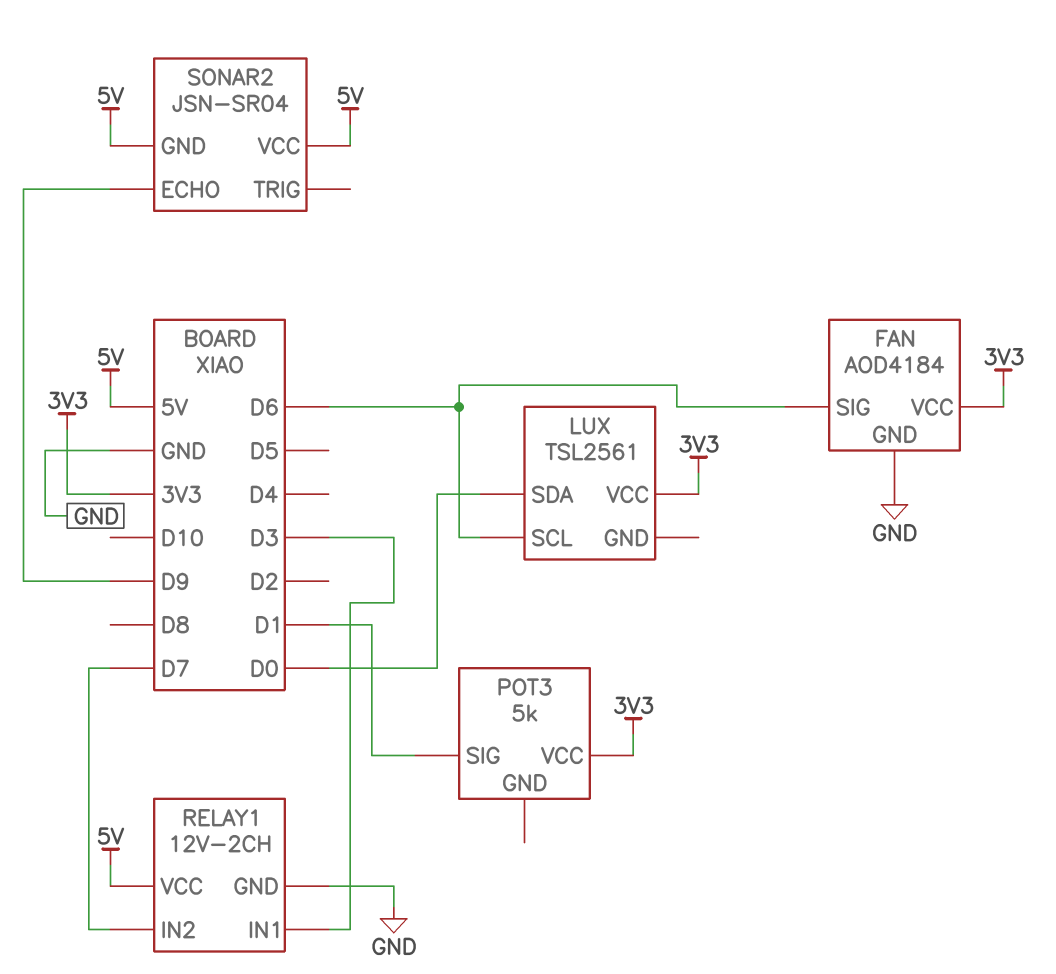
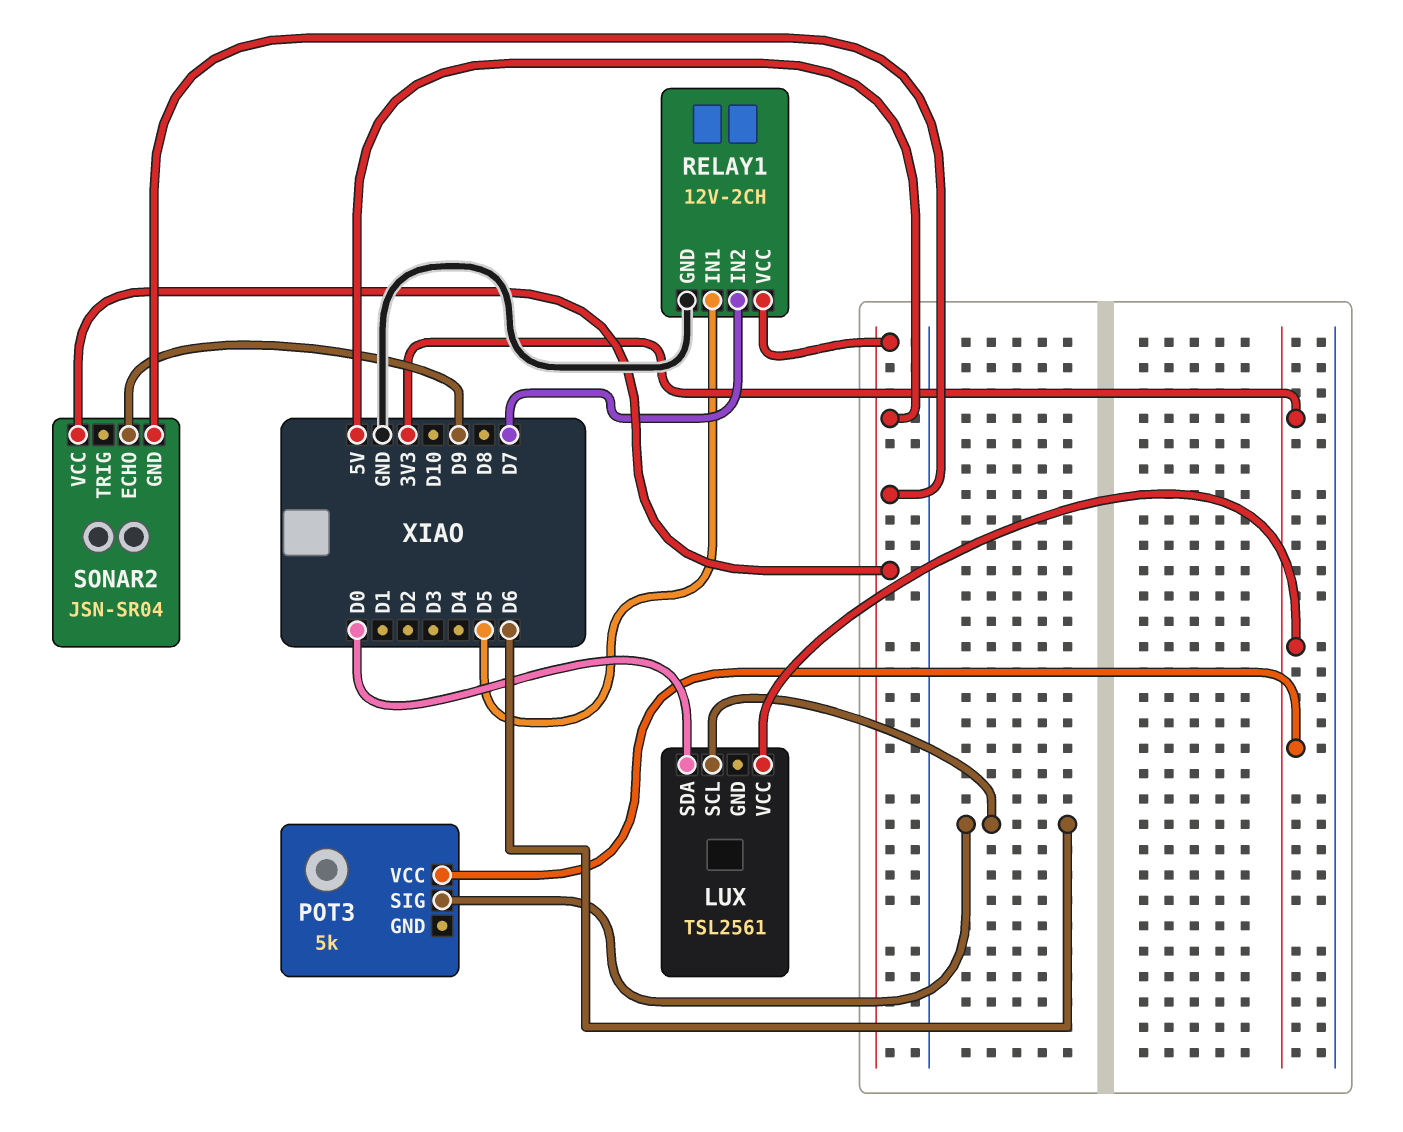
FAN: AOD4184 -> none
FAN pin GND: GND -> none
FAN pin SIG: D6 -> none
FAN pin VCC: 3V3 -> none
POT3 pin SIG: D1 -> D6
RELAY1 pin IN1: D3 -> D5

